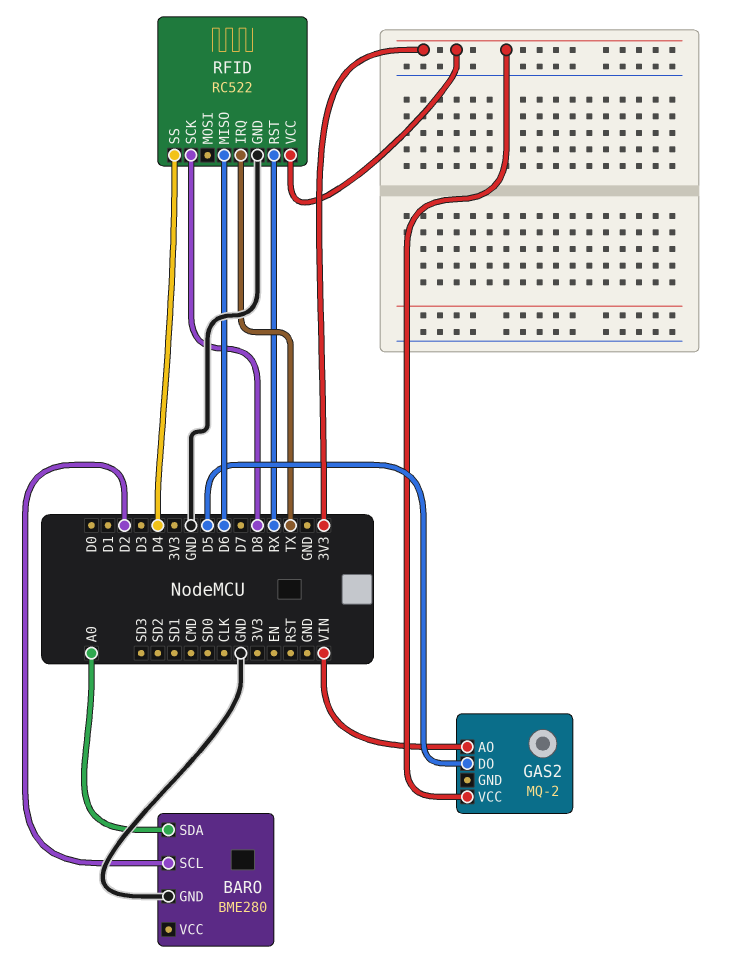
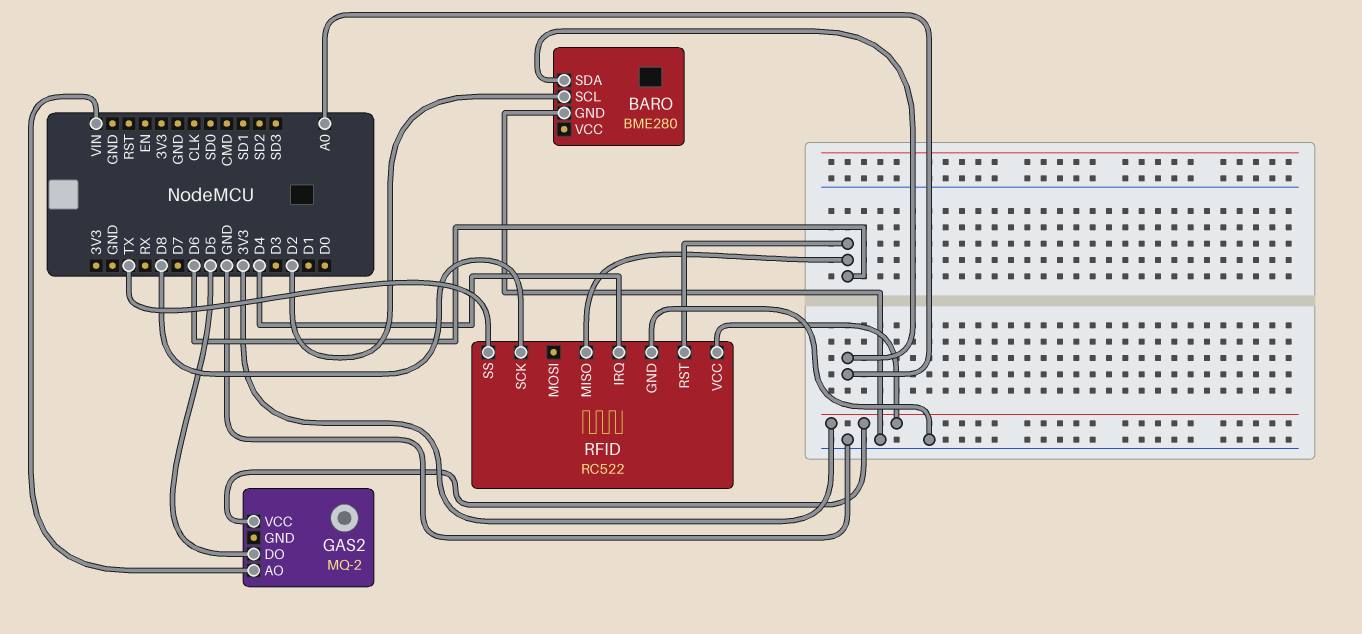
RFID pin IRQ: TX -> D4
RFID pin RST: RX -> D6
RFID pin SS: D4 -> TX

